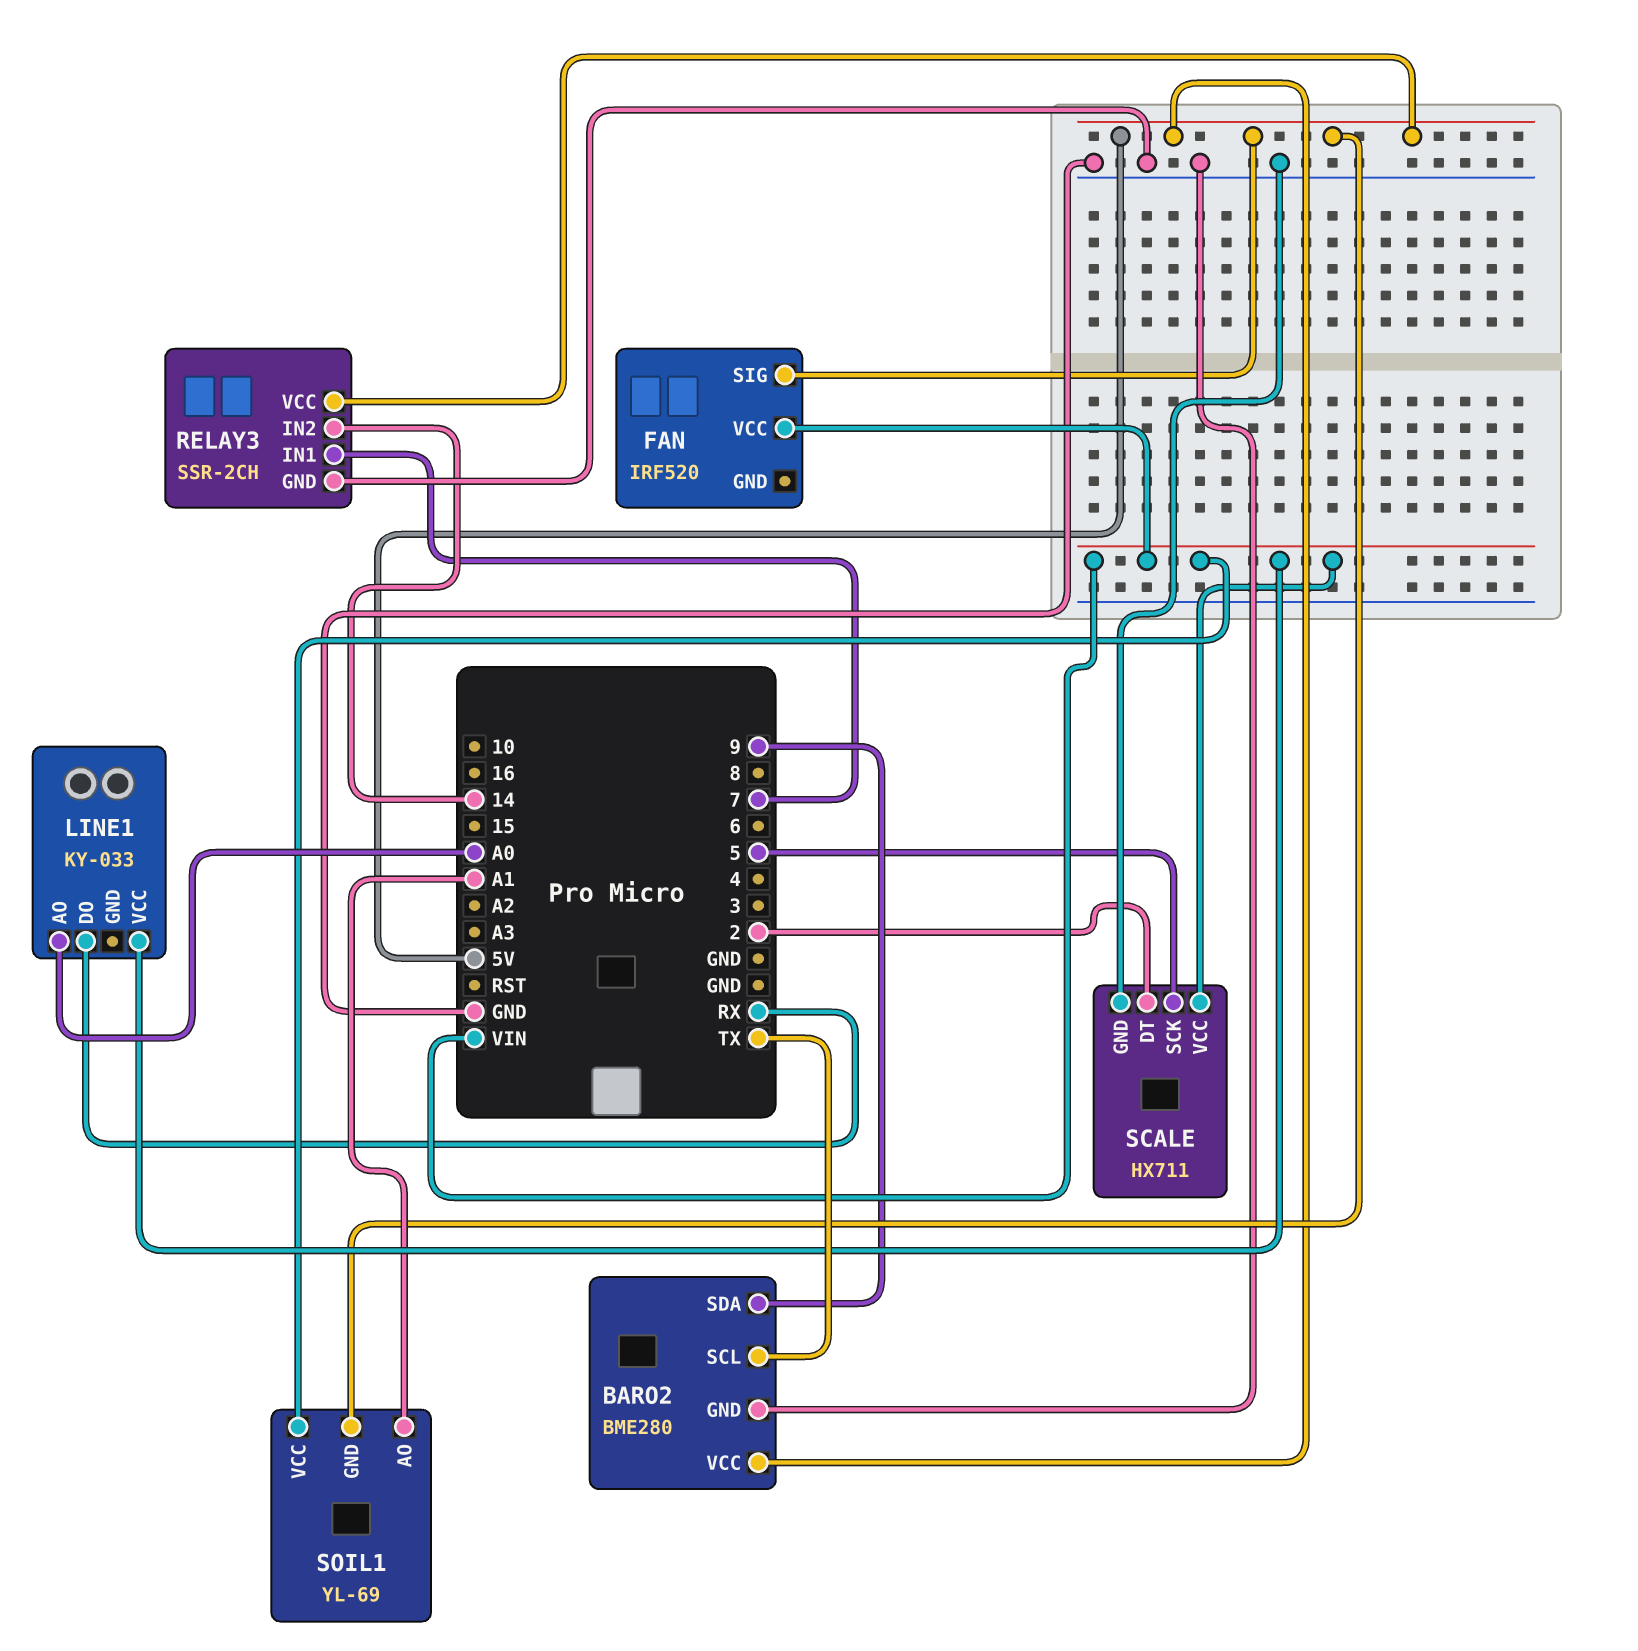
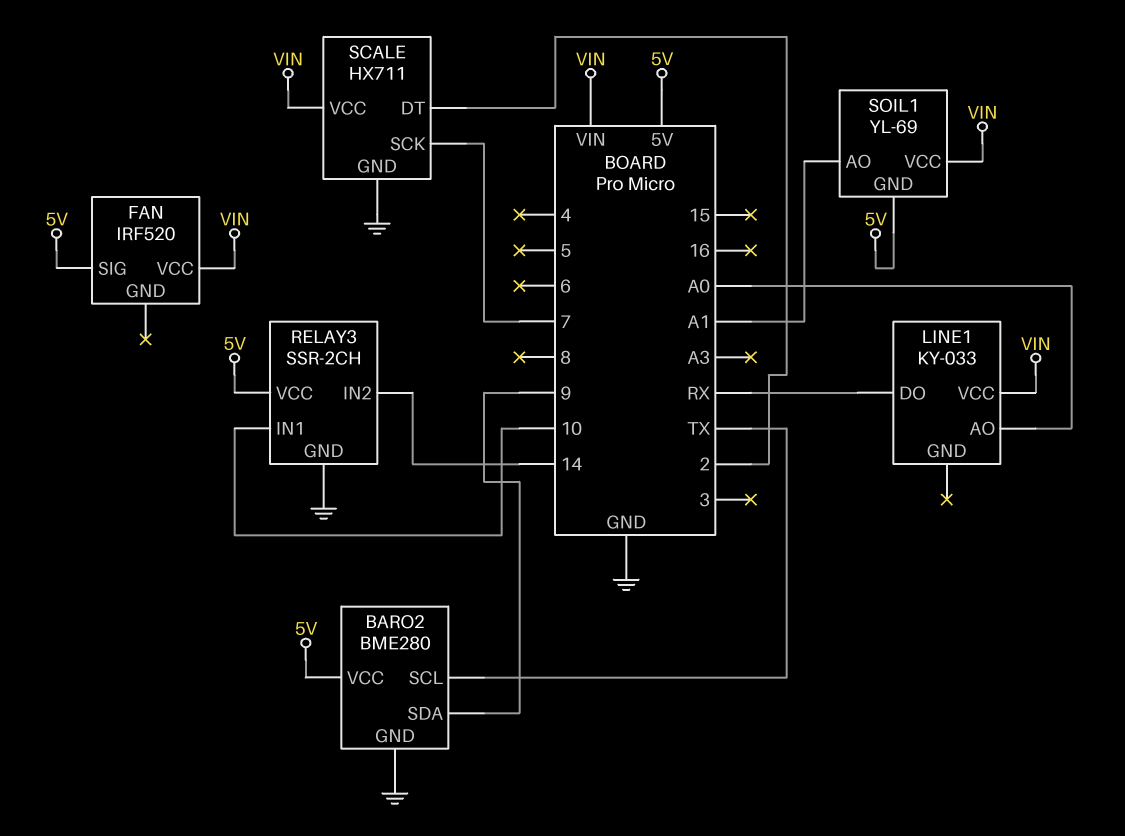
RELAY3 pin IN1: 7 -> 10
SCALE pin SCK: 5 -> 7

